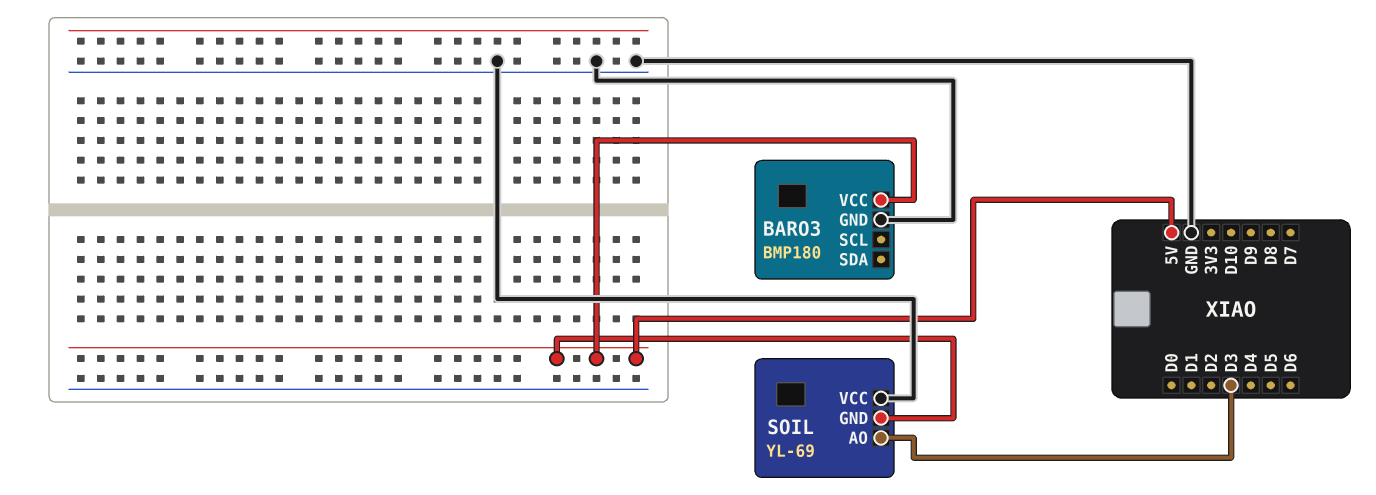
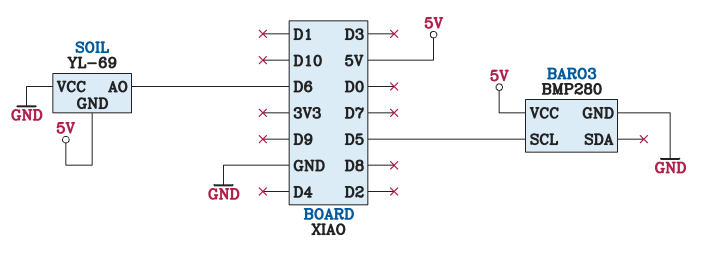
BARO3: BMP180 -> BMP280
BARO3 pin SCL: none -> D5
SOIL pin AO: D3 -> D6

